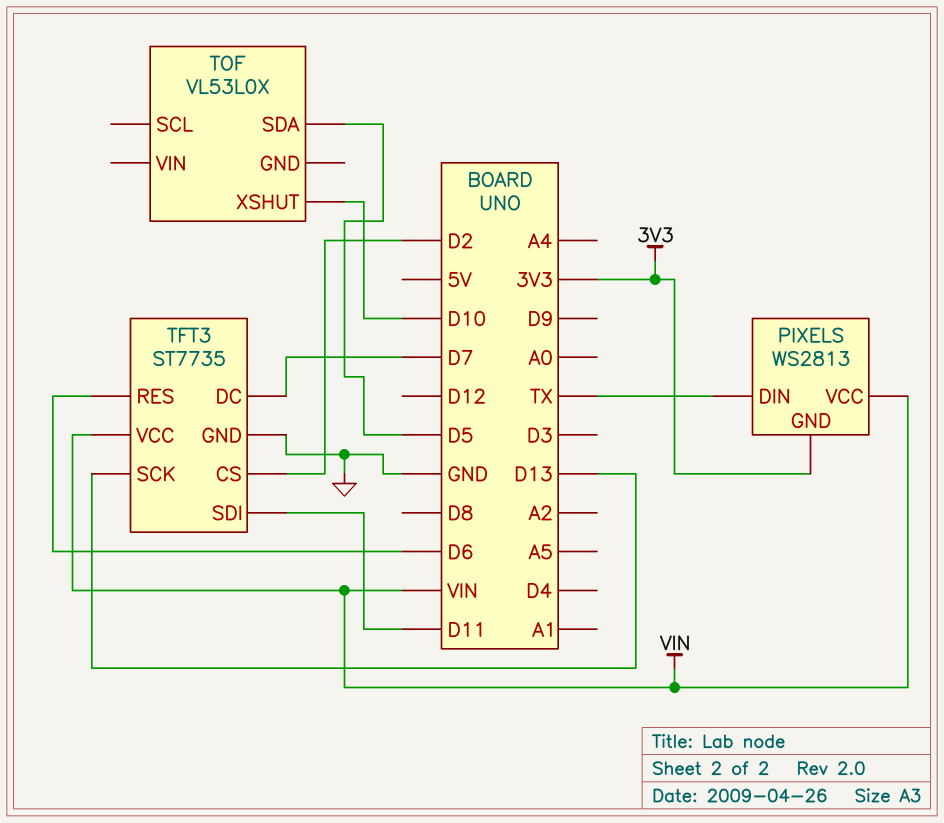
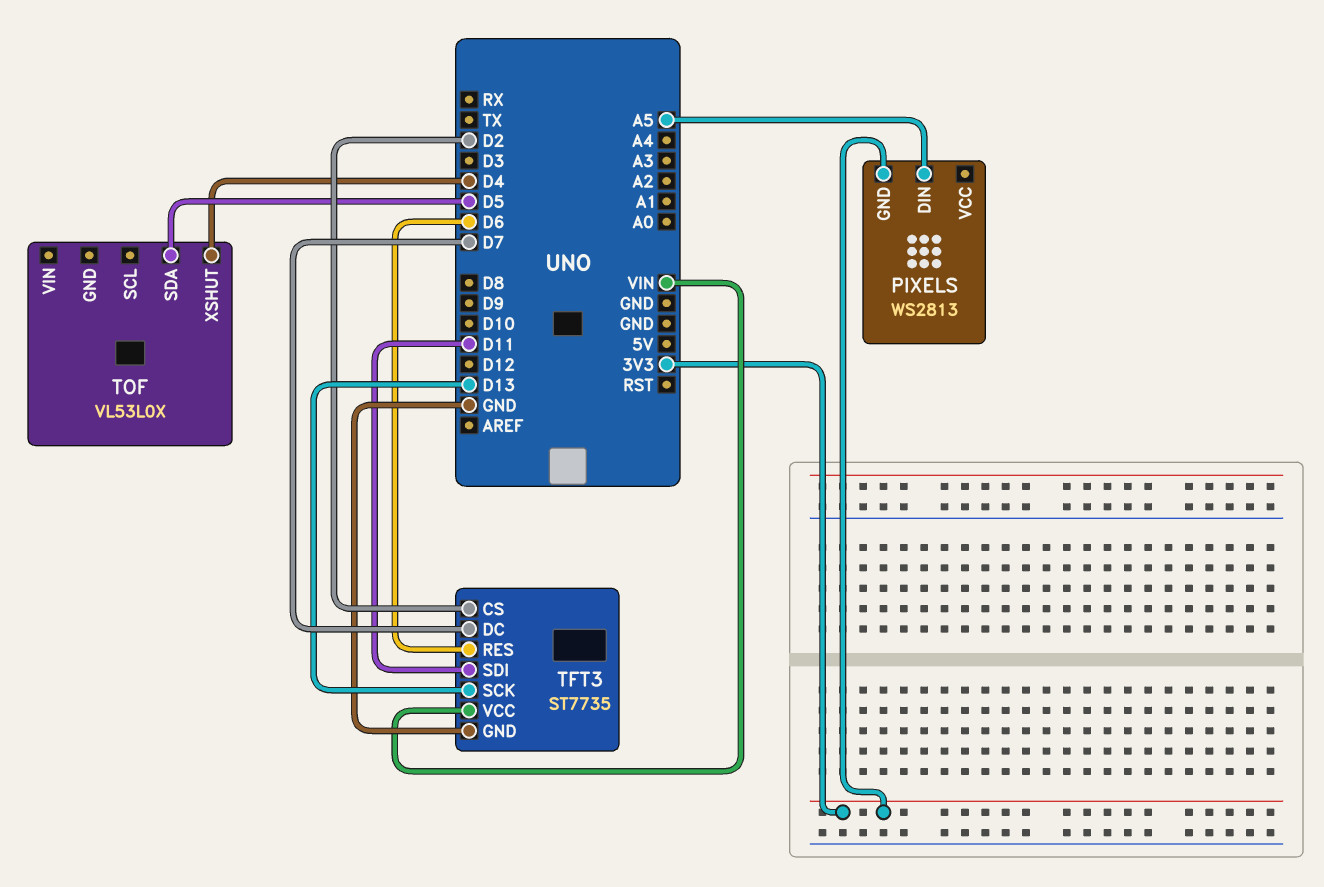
PIXELS pin DIN: TX -> A5
PIXELS pin VCC: VIN -> none
TOF pin XSHUT: D10 -> D4

